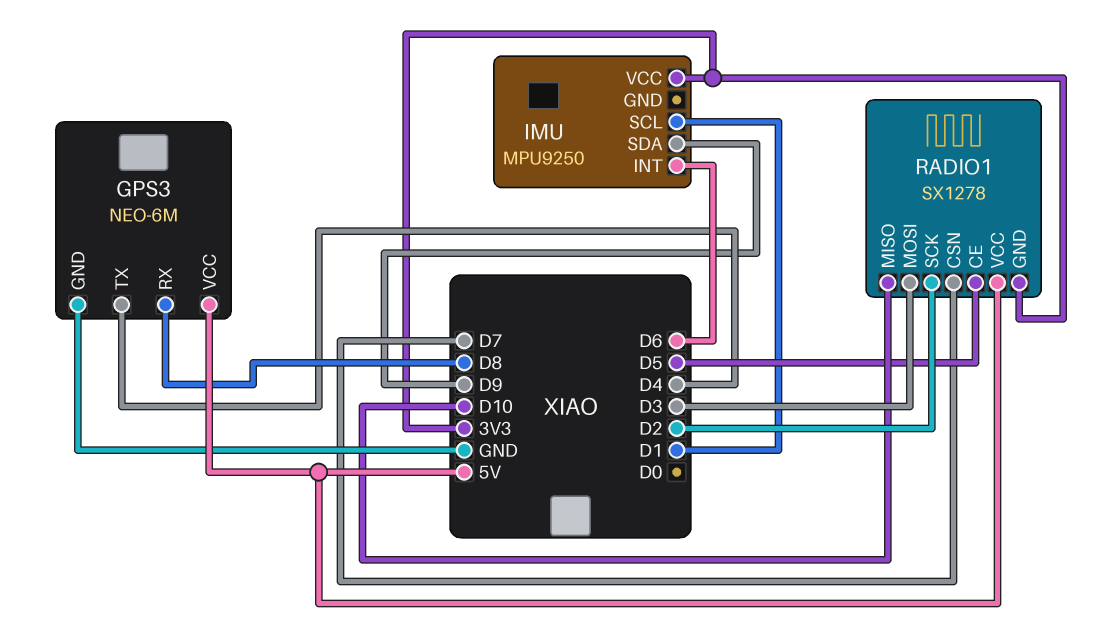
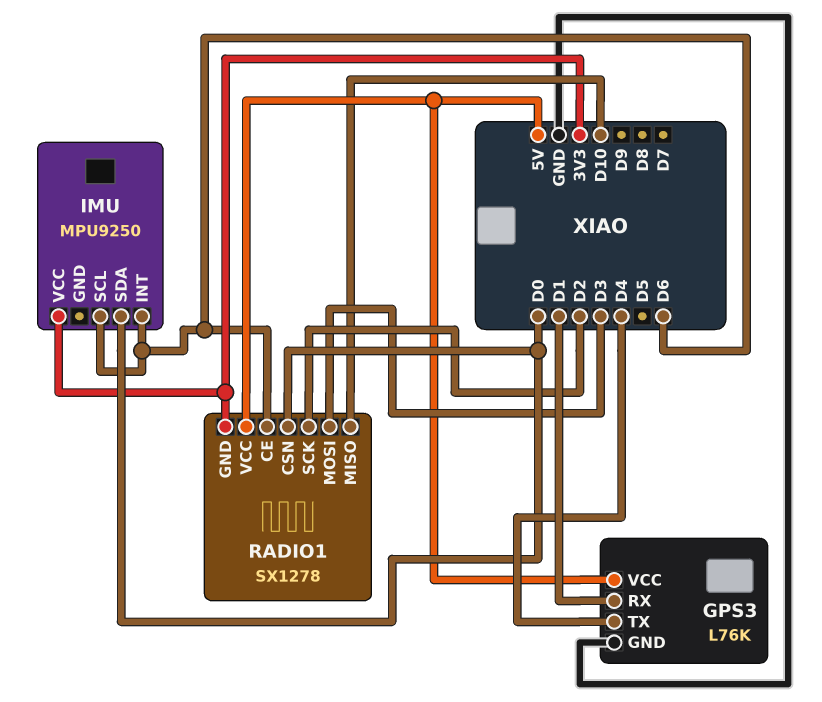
GPS3: NEO-6M -> L76K
GPS3 pin RX: D8 -> D1
IMU pin SCL: D1 -> D6
IMU pin SDA: D9 -> D0
RADIO1 pin CE: D5 -> D6
RADIO1 pin CSN: D7 -> D0

